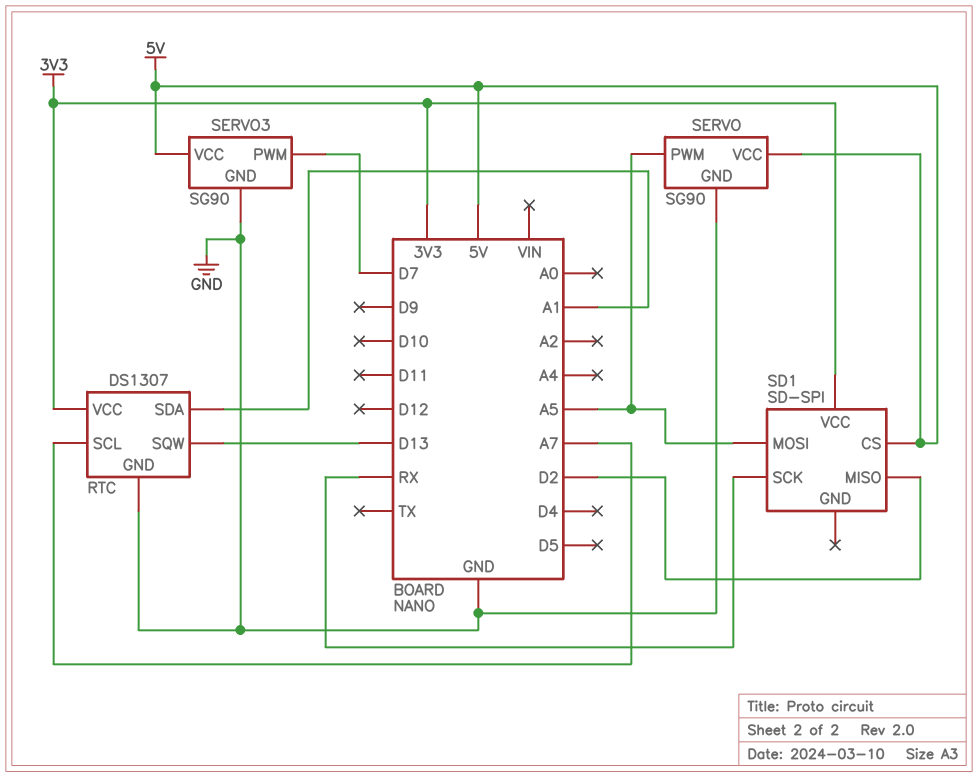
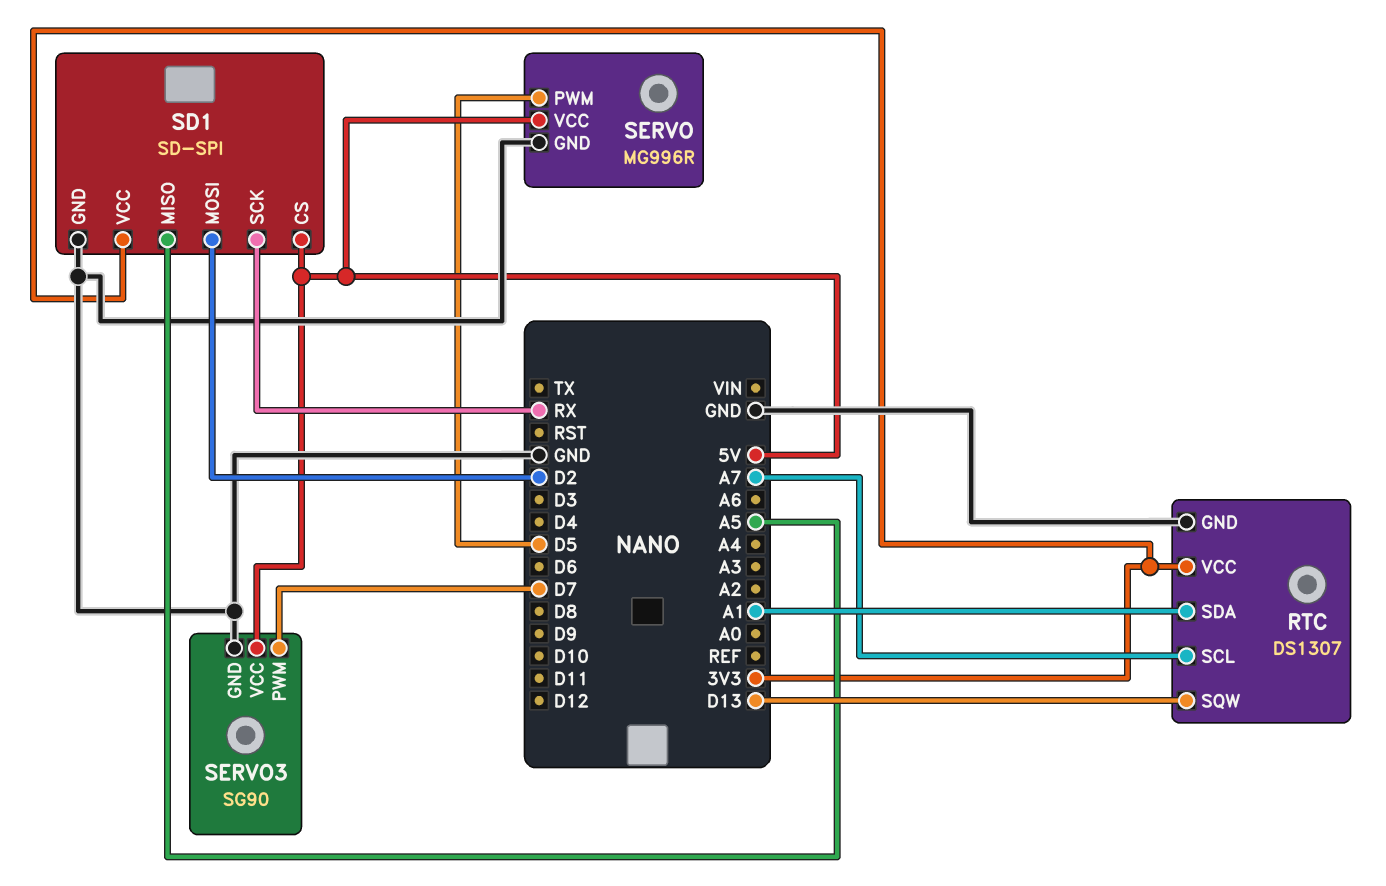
SD1 pin GND: none -> GND
SD1 pin MISO: D2 -> A5
SD1 pin MOSI: A5 -> D2
SERVO: SG90 -> MG996R
SERVO pin PWM: A5 -> D5

